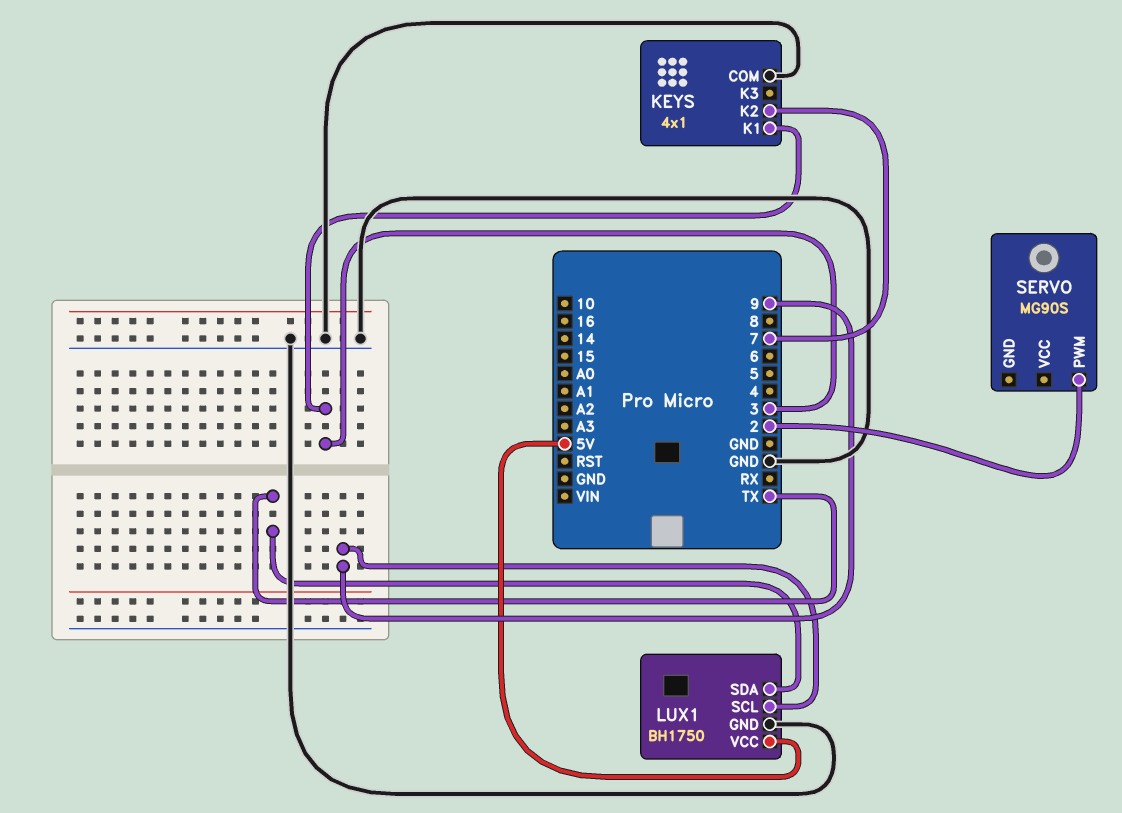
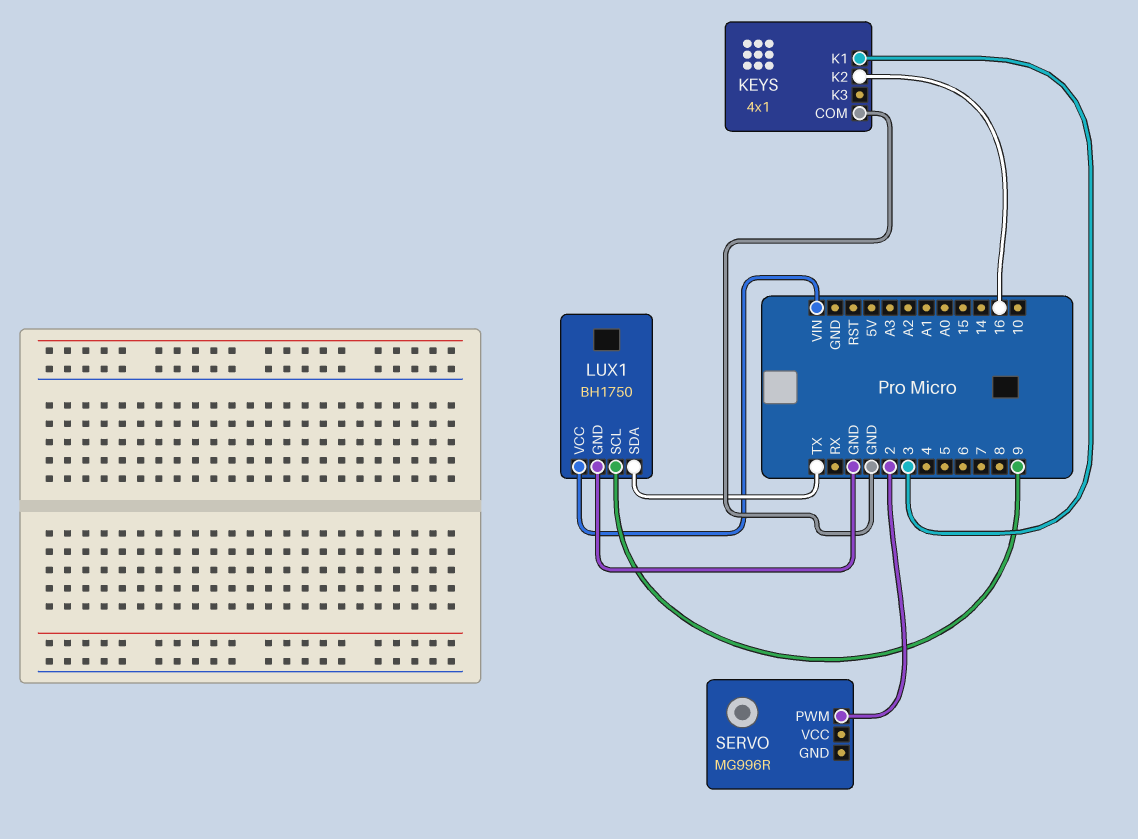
KEYS pin K2: 7 -> 16
LUX1 pin VCC: 5V -> VIN
SERVO: MG90S -> MG996R

